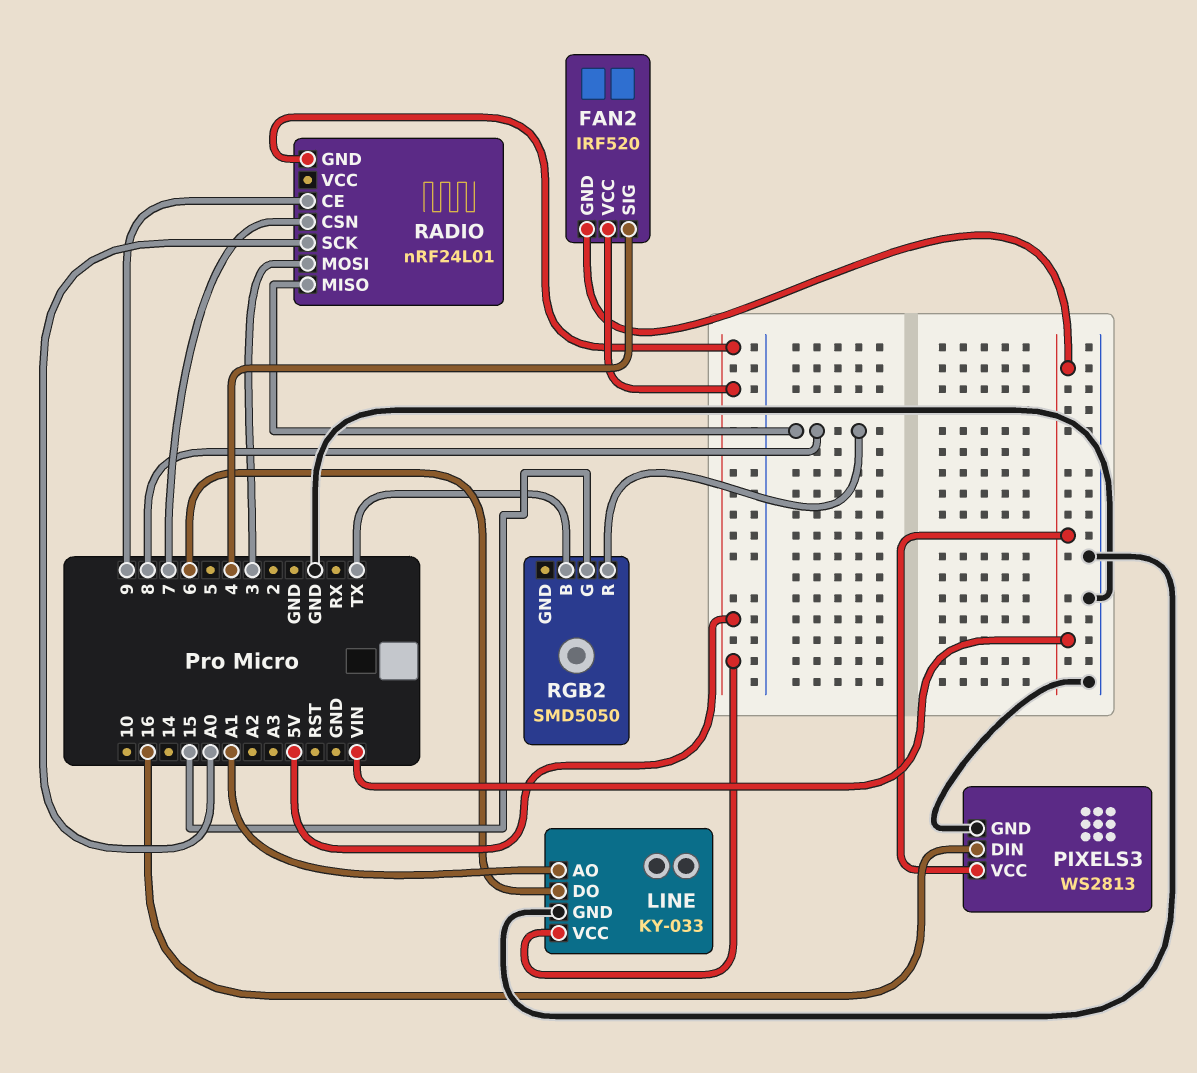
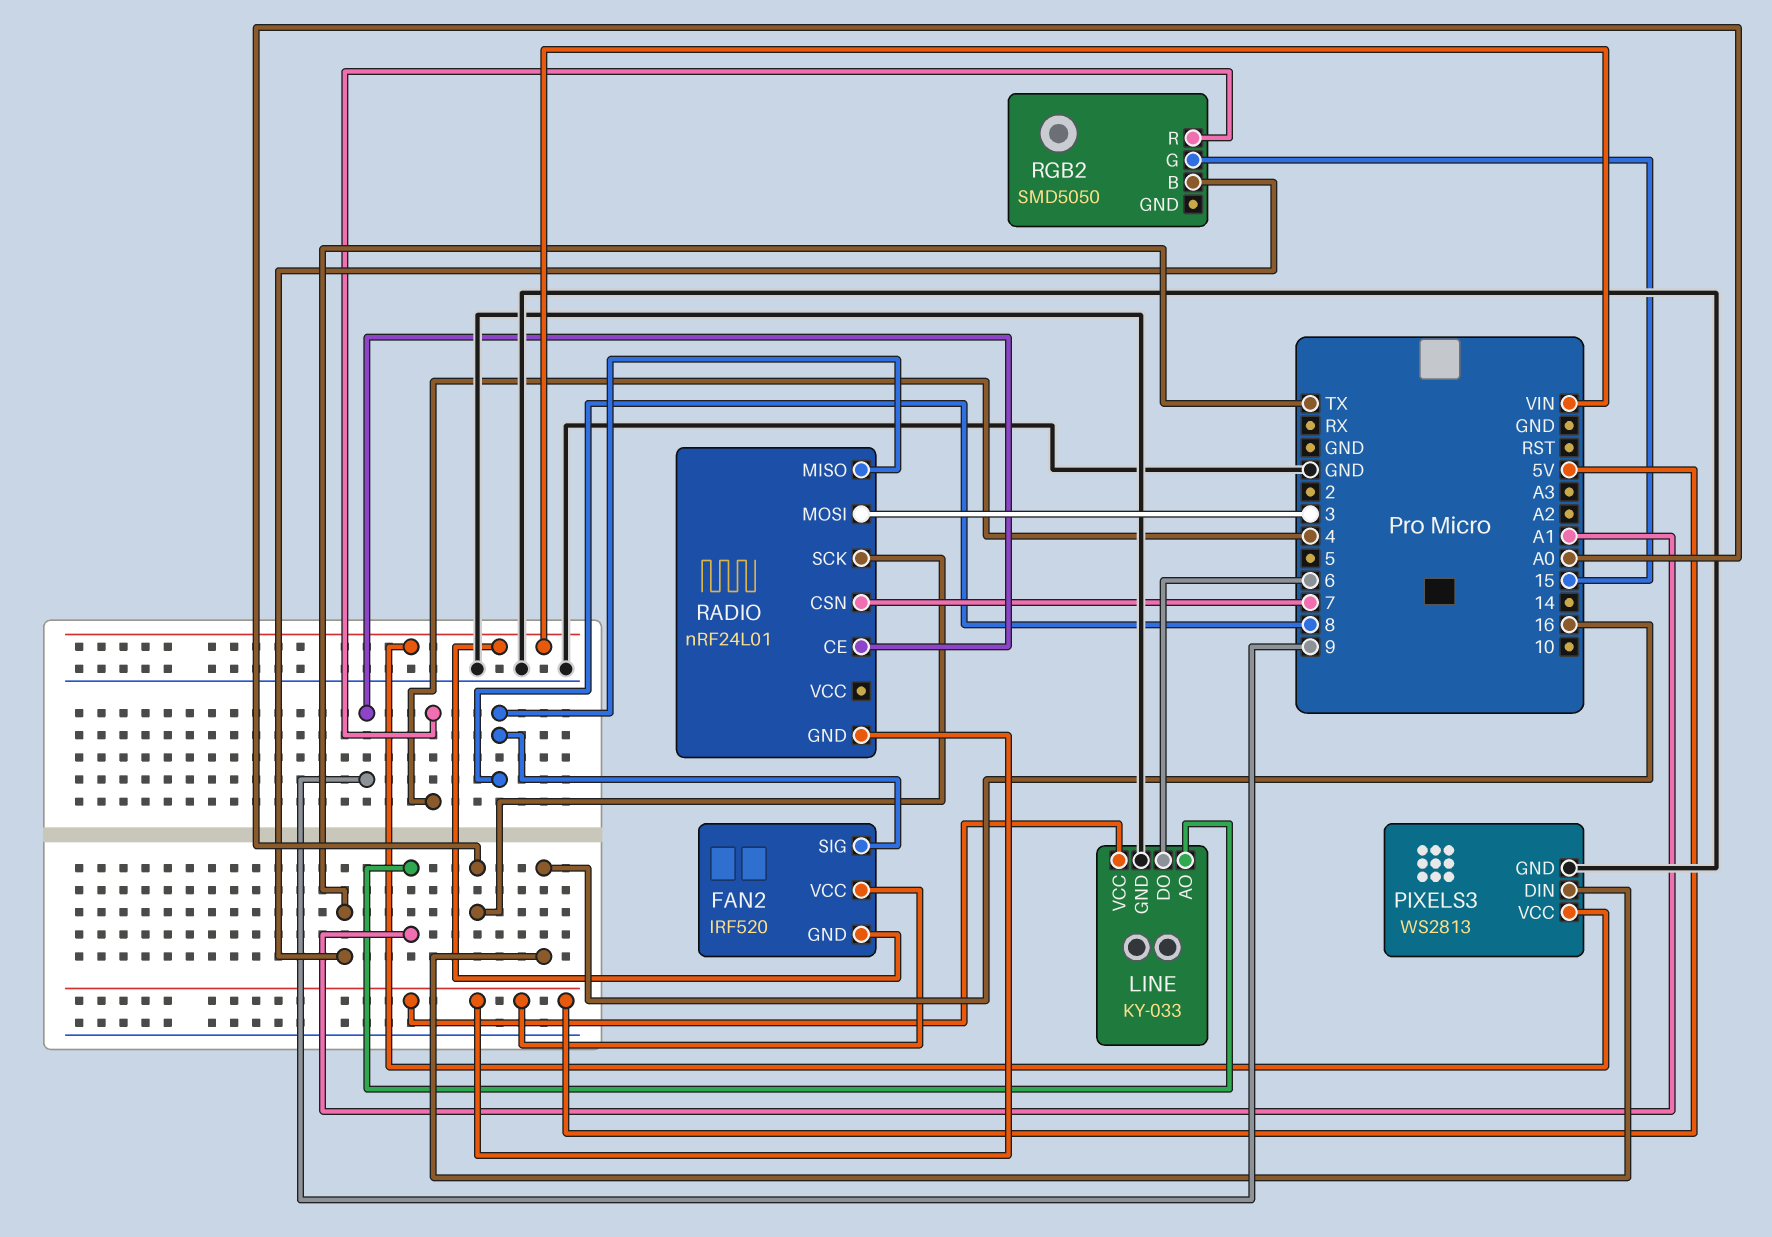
FAN2 pin SIG: 4 -> 8
RGB2 pin R: 8 -> 4

